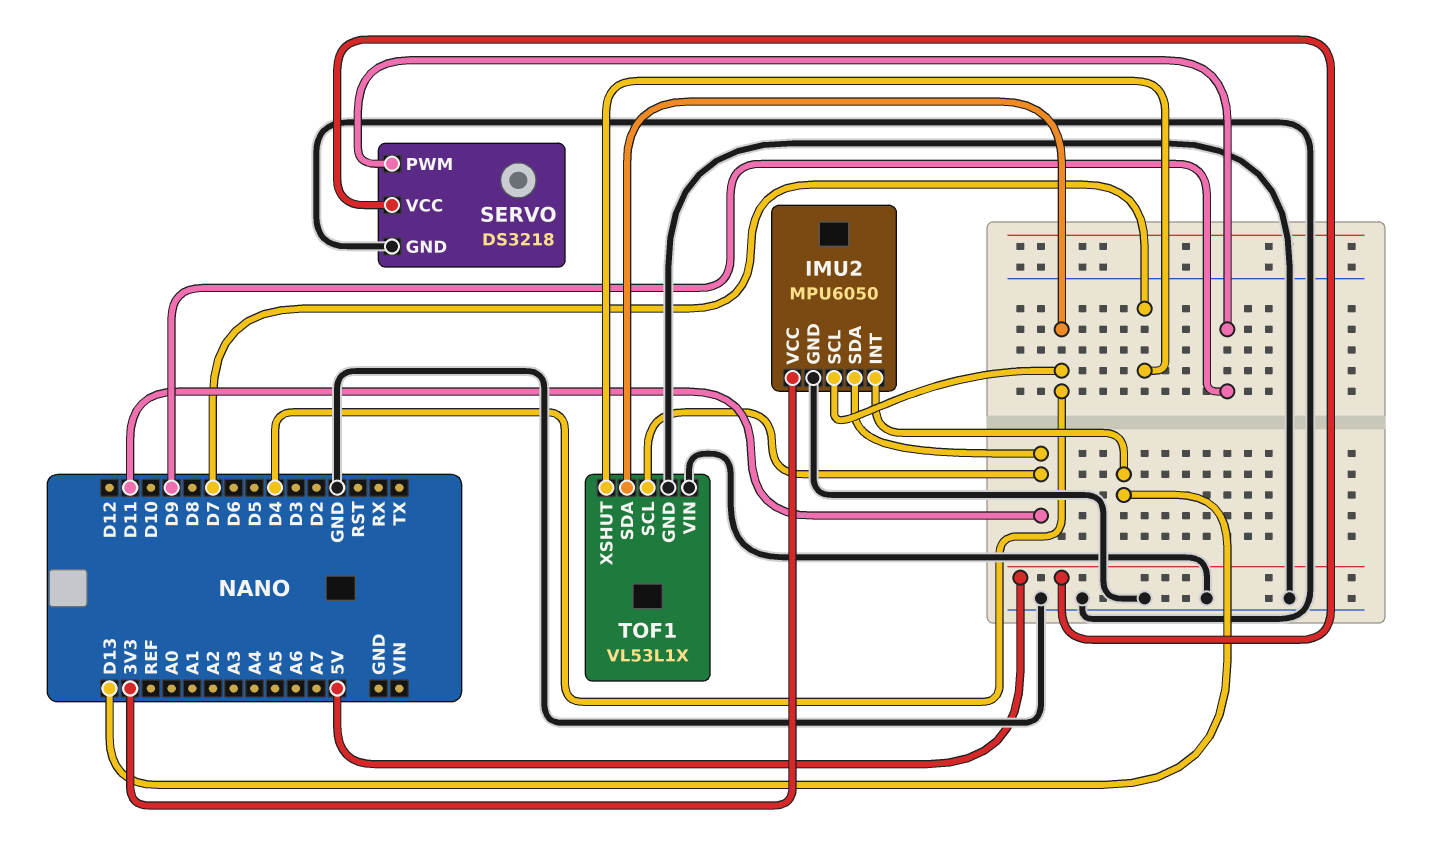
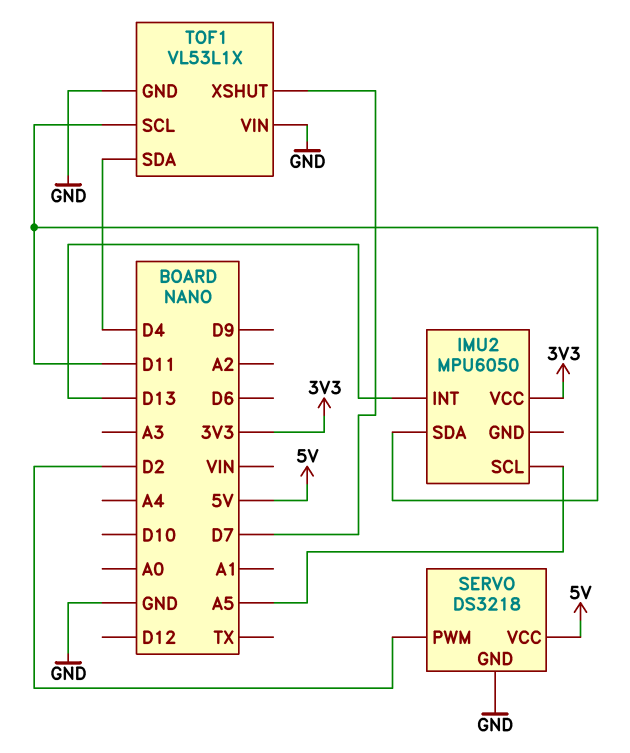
IMU2 pin GND: GND -> none
IMU2 pin SCL: D4 -> A5
SERVO pin PWM: D9 -> D2

